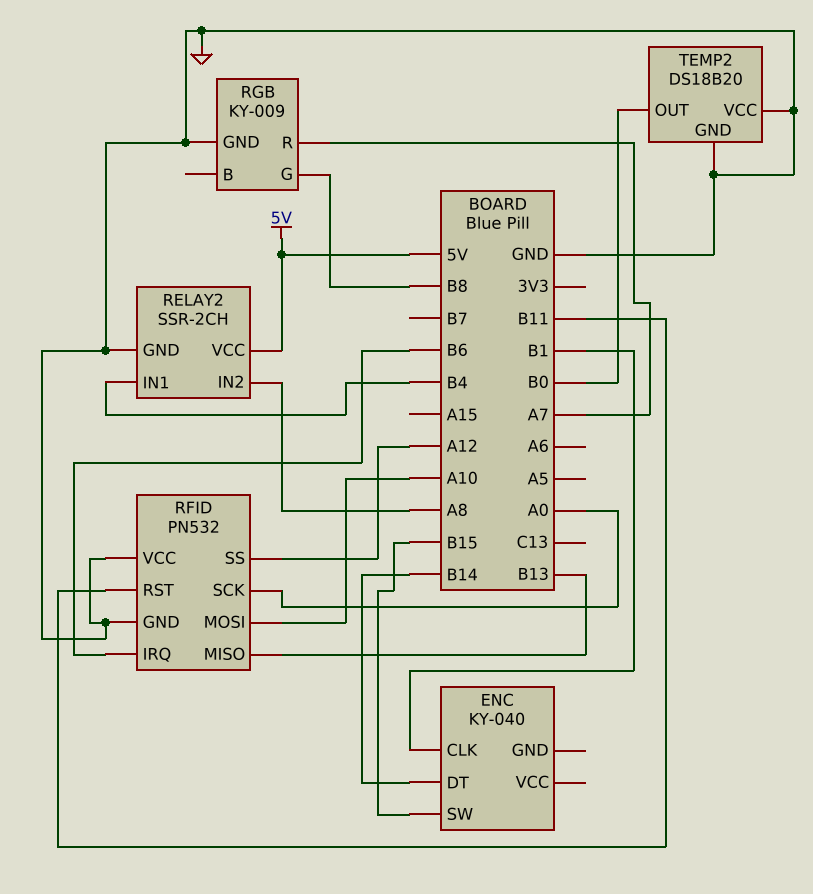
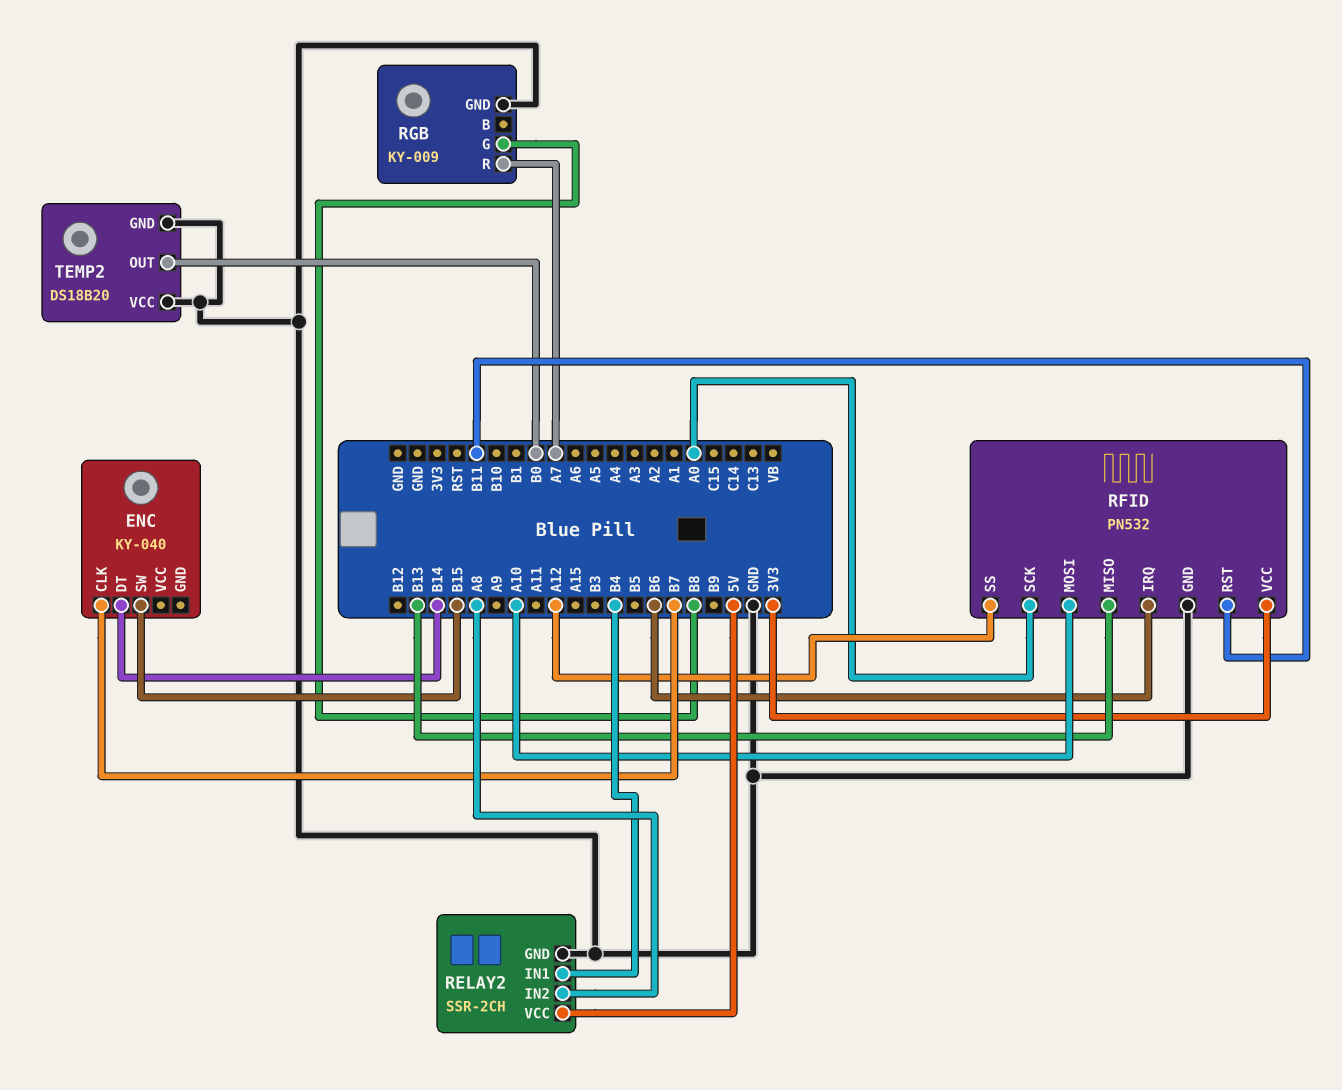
ENC pin CLK: B1 -> B7
RFID pin VCC: GND -> 3V3

